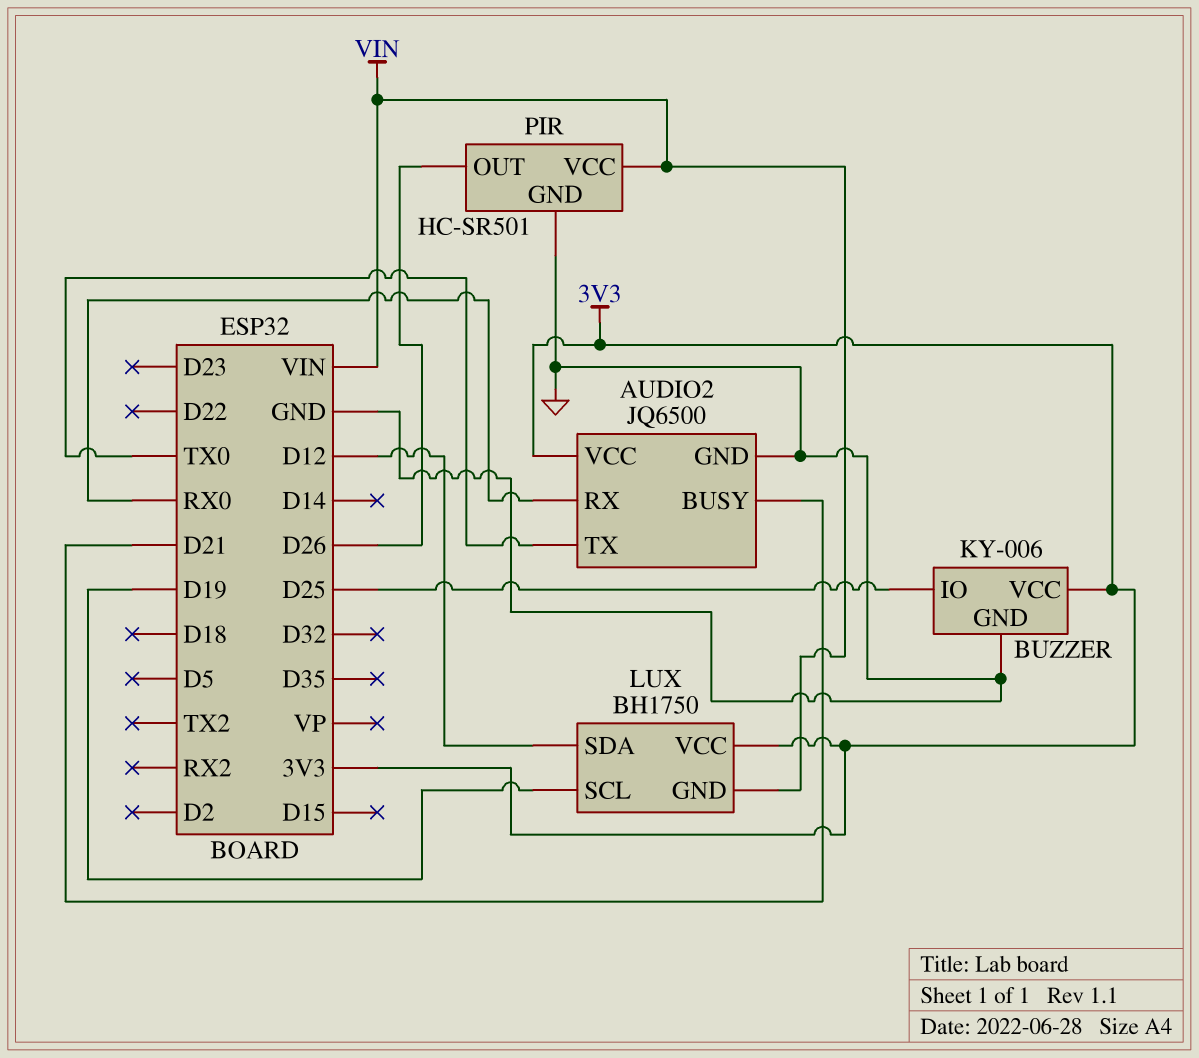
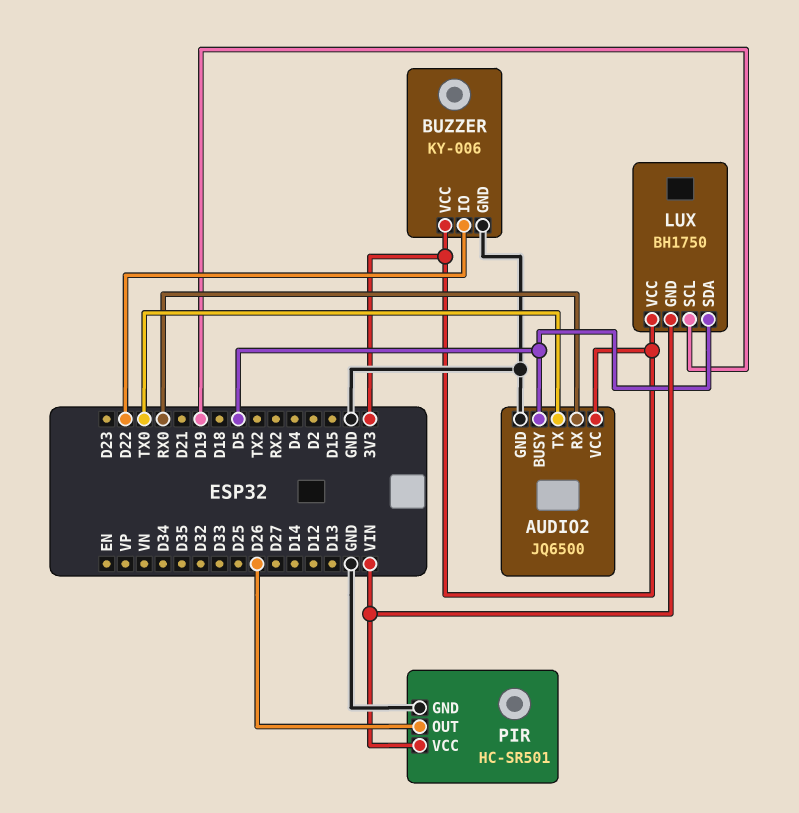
AUDIO2 pin BUSY: D21 -> D5
BUZZER pin IO: D25 -> D22
LUX pin SDA: D12 -> D5

